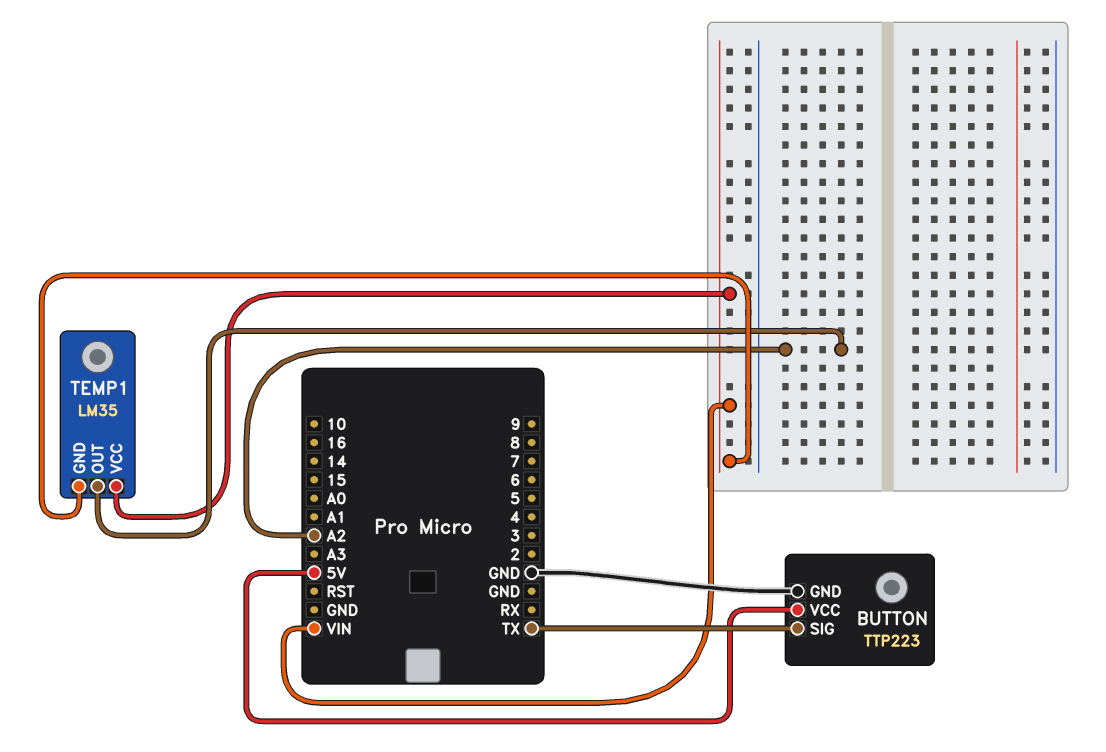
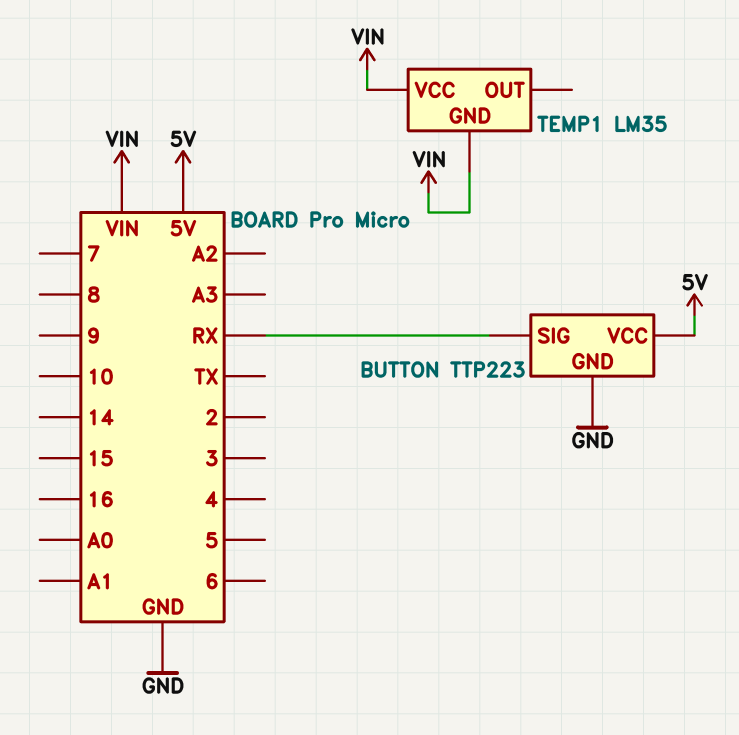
BUTTON pin SIG: TX -> RX
TEMP1 pin OUT: A2 -> none

